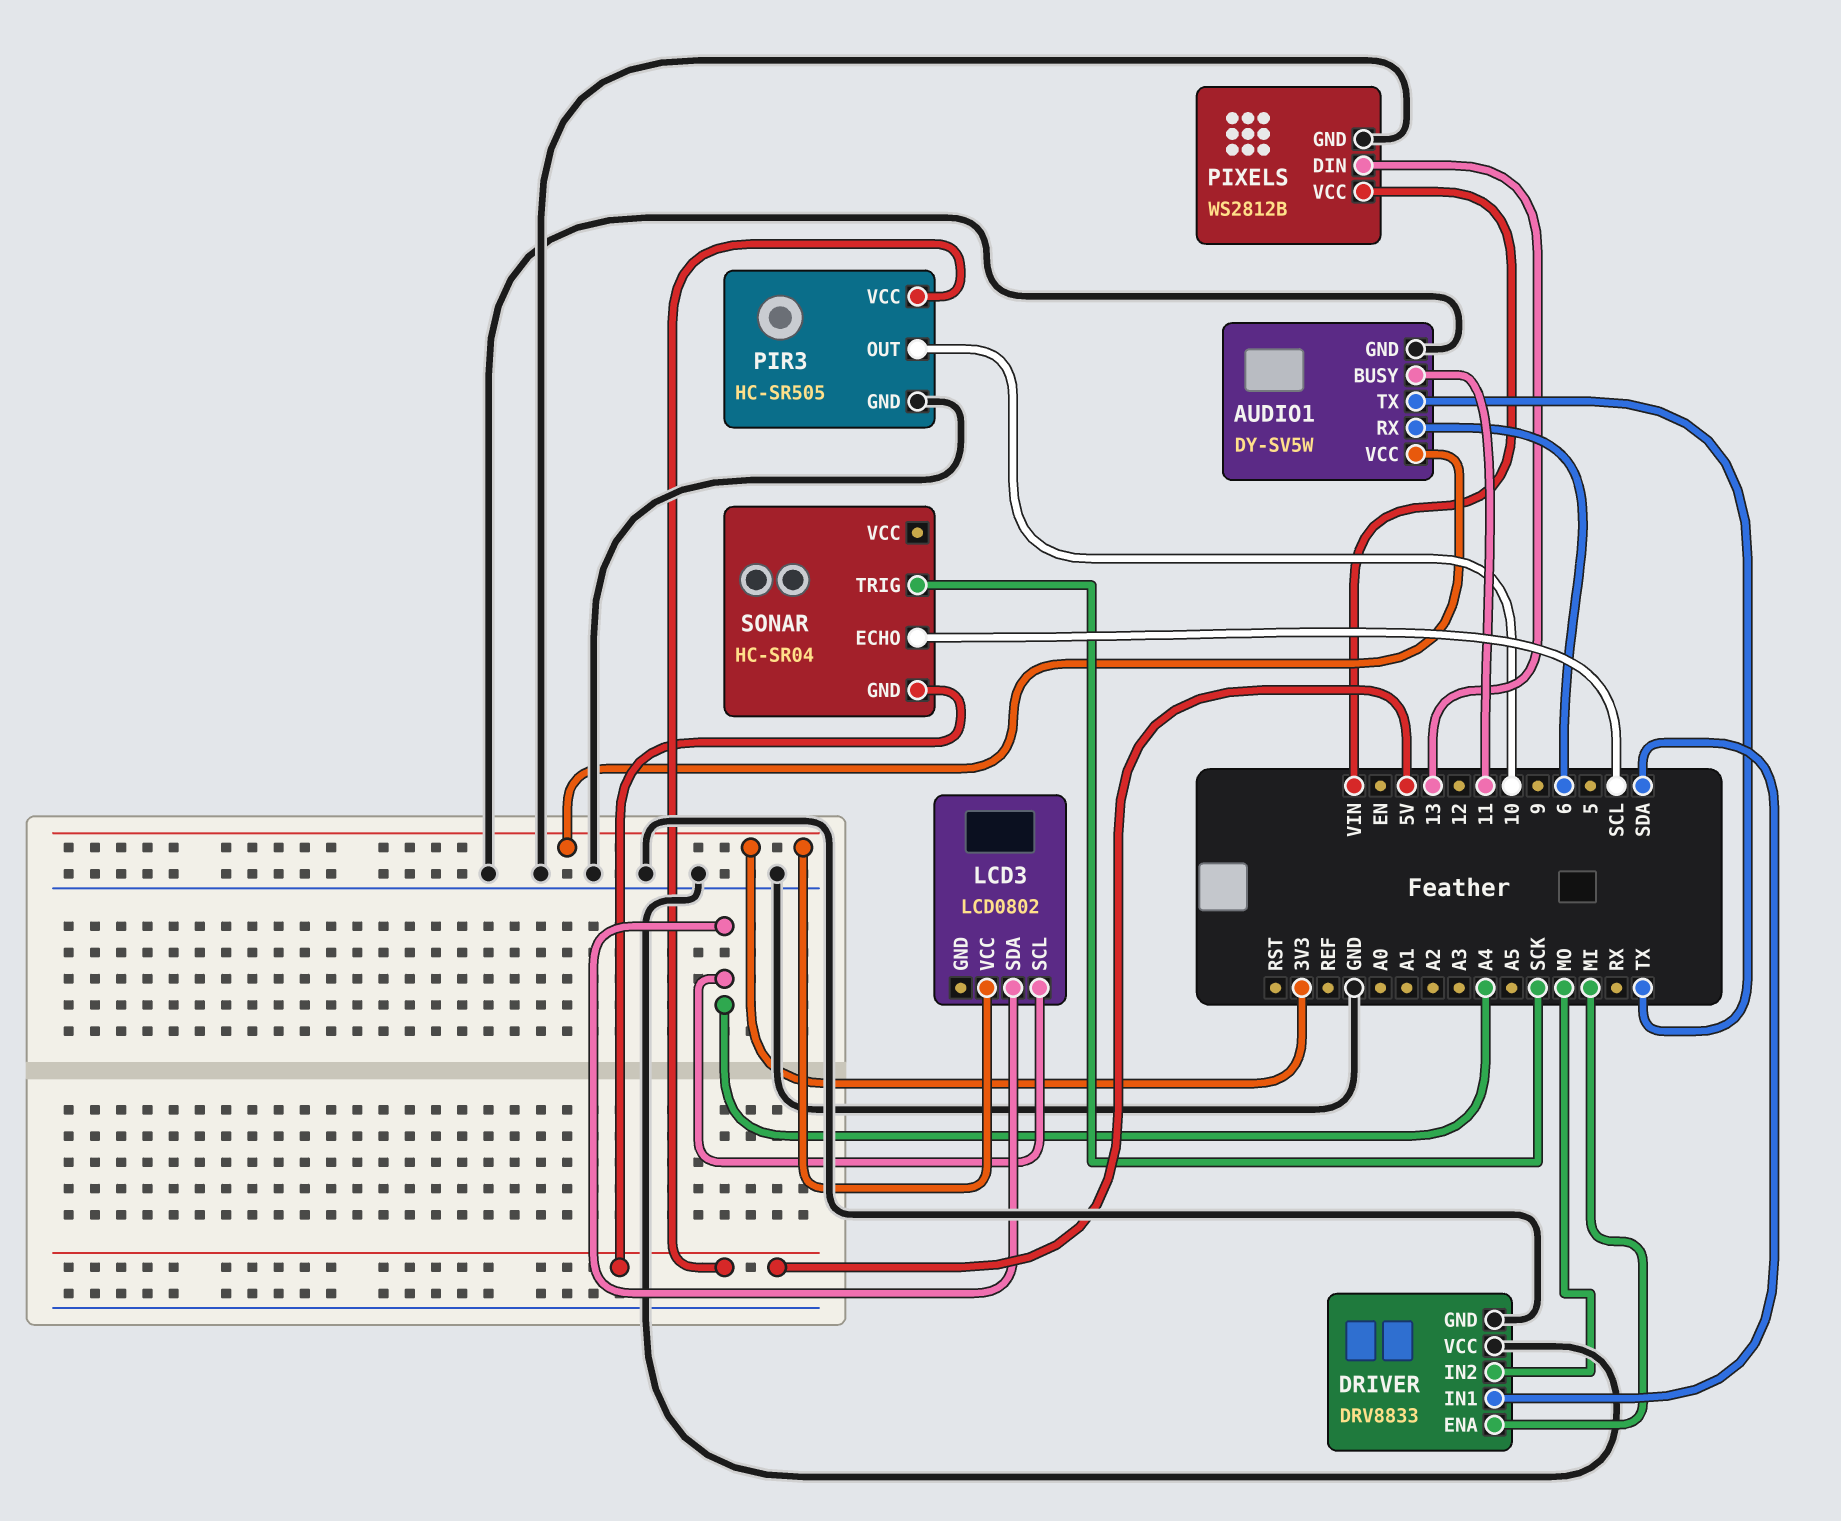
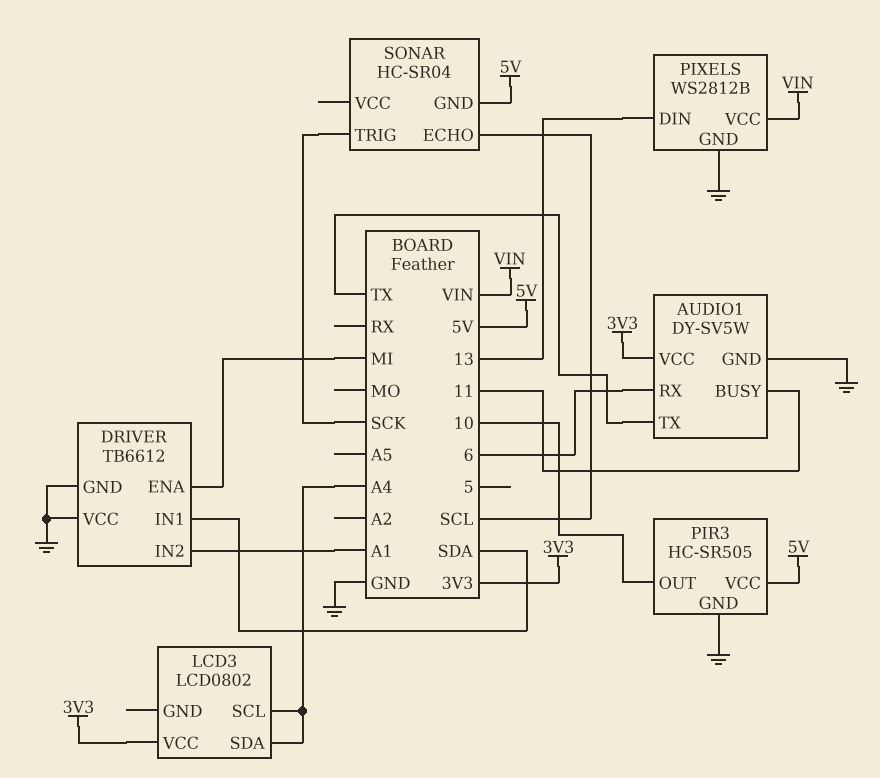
DRIVER: DRV8833 -> TB6612
DRIVER pin IN2: MO -> A1

